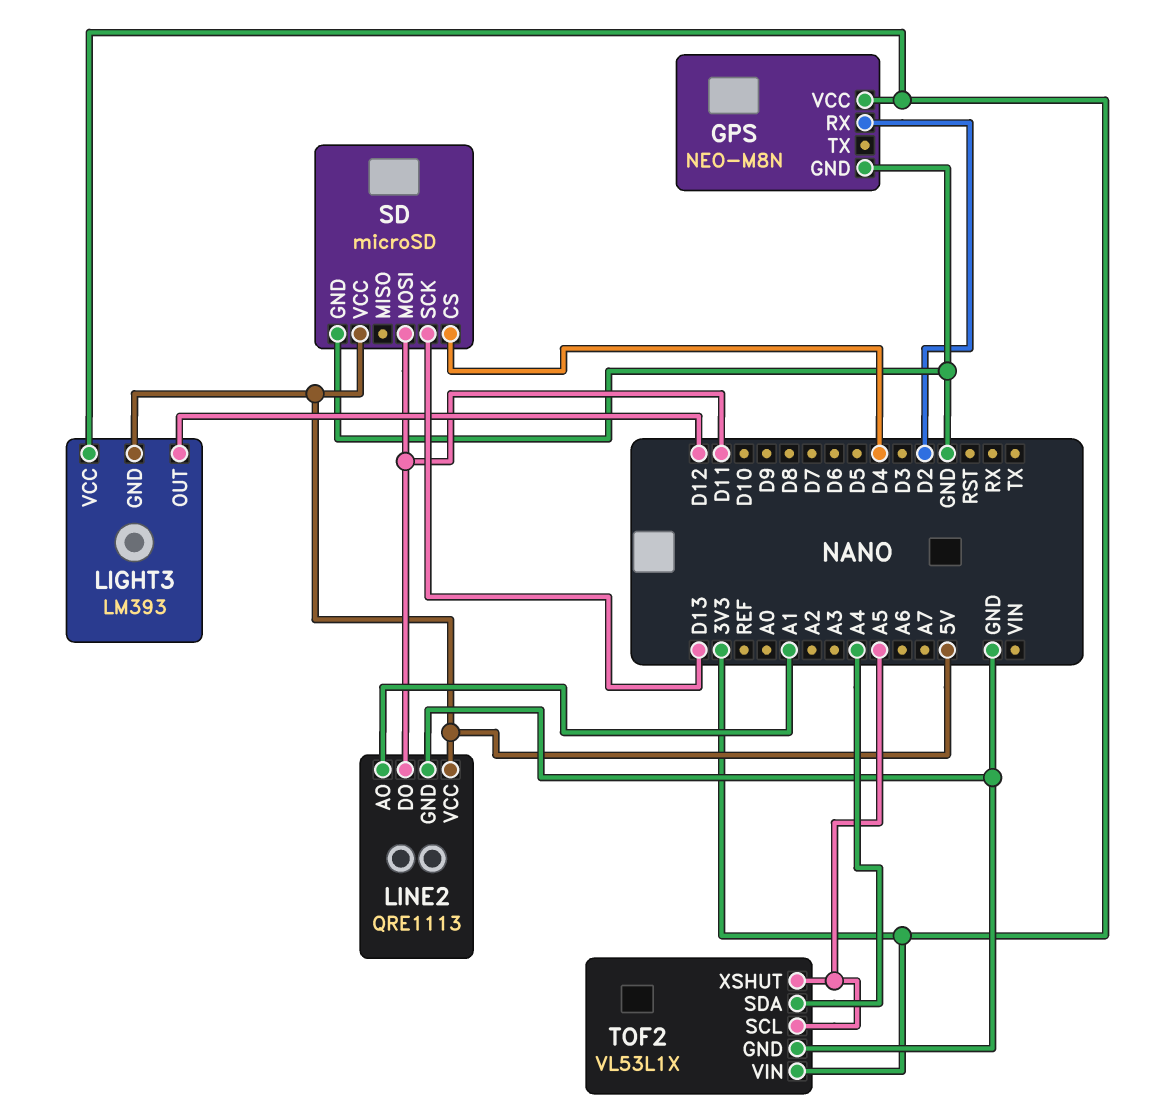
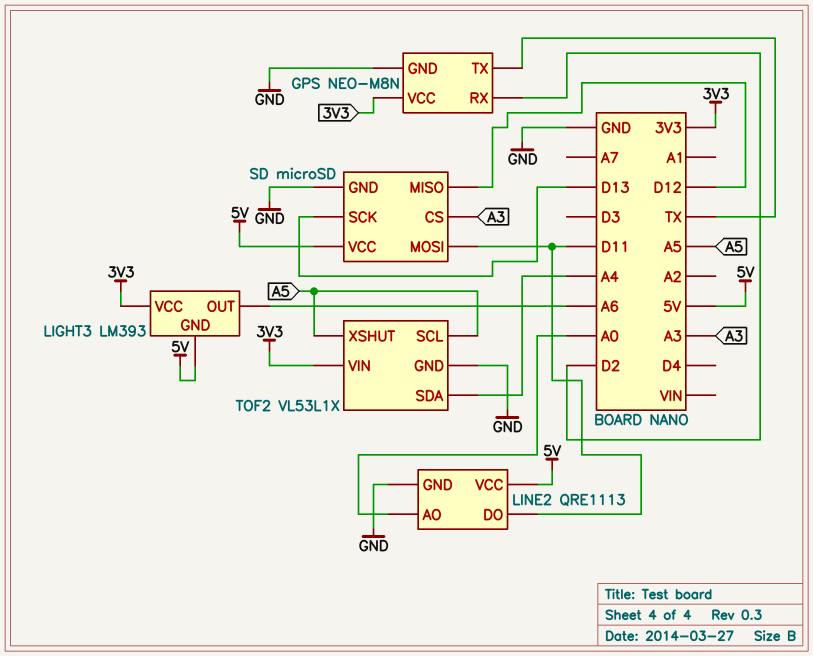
GPS pin TX: none -> TX
LIGHT3 pin OUT: D12 -> A6
LINE2 pin AO: A1 -> A0
SD pin CS: D4 -> A3
SD pin MISO: none -> D12

